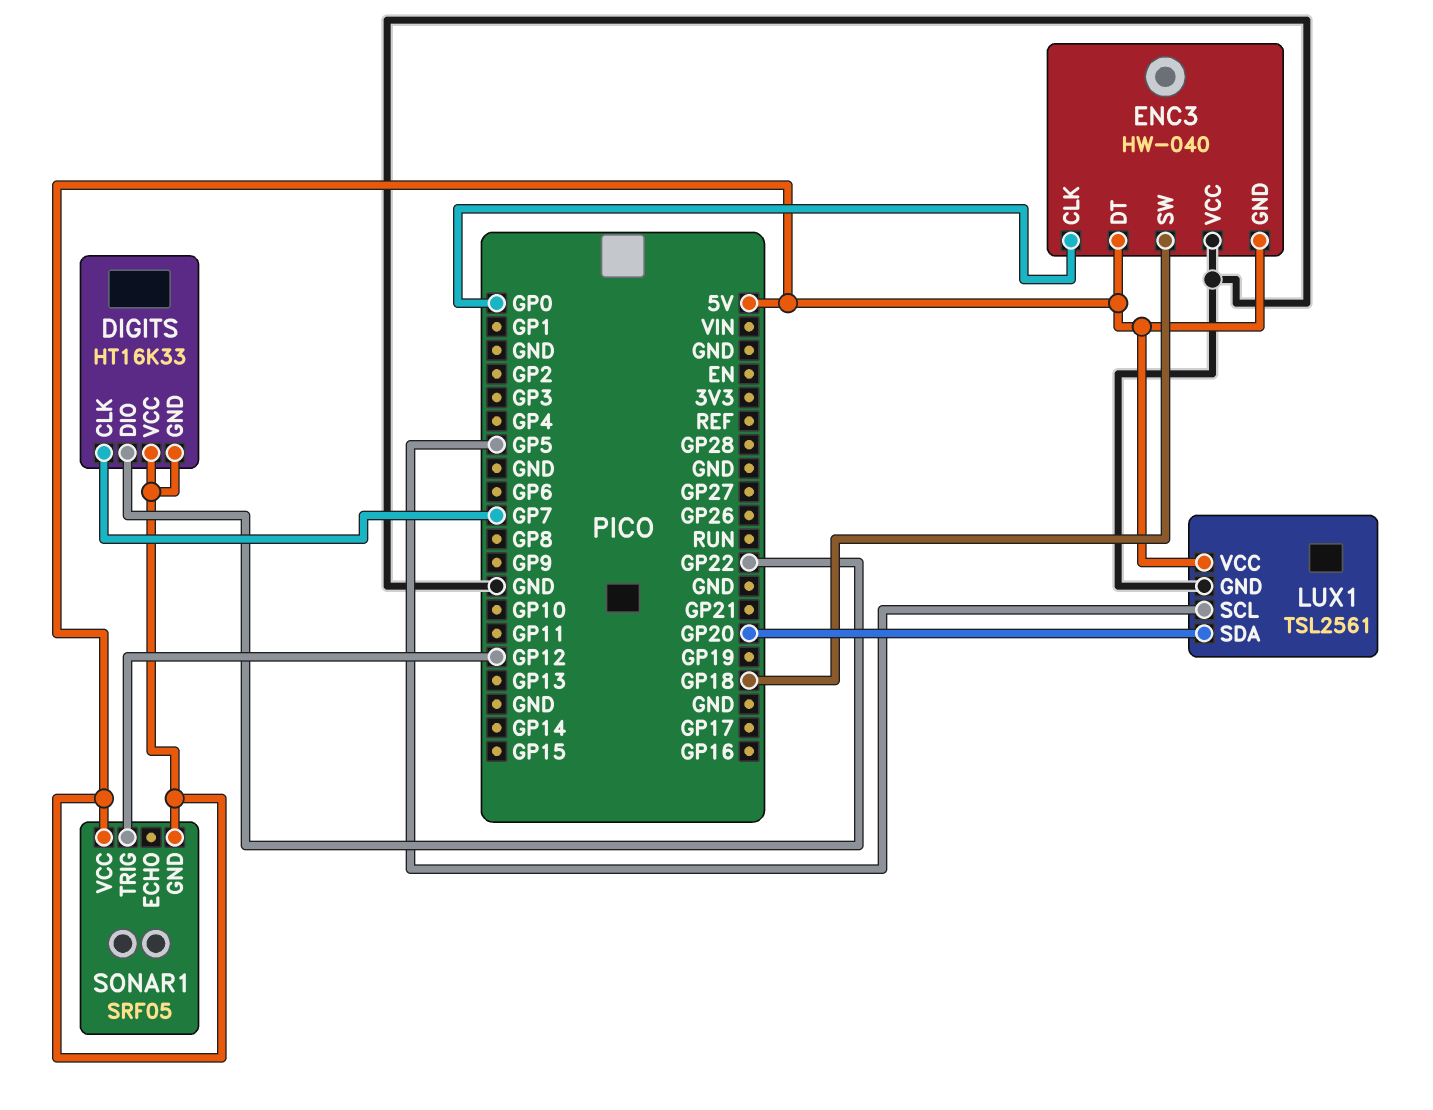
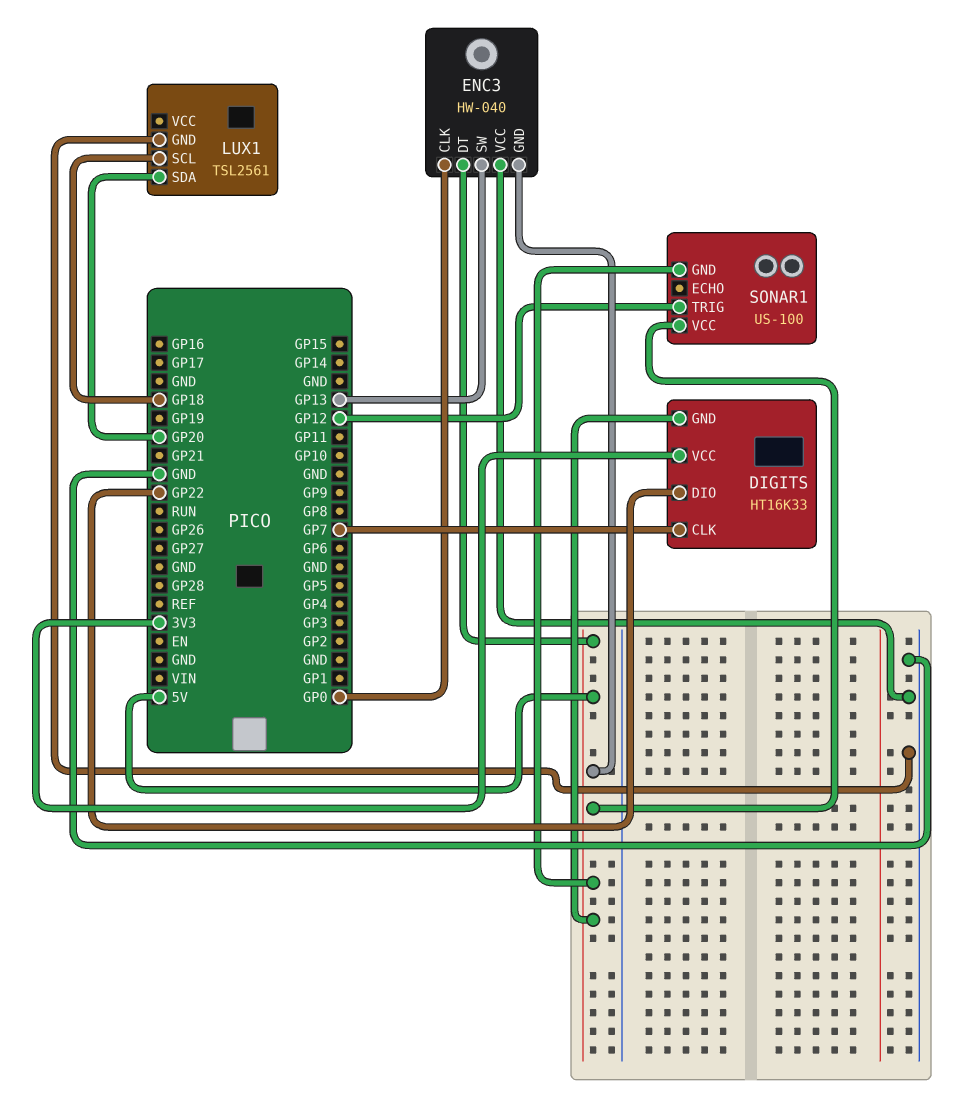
DIGITS pin VCC: 5V -> 3V3
ENC3 pin SW: GP18 -> GP13
LUX1 pin SCL: GP5 -> GP18
LUX1 pin VCC: 5V -> none
SONAR1: SRF05 -> US-100

